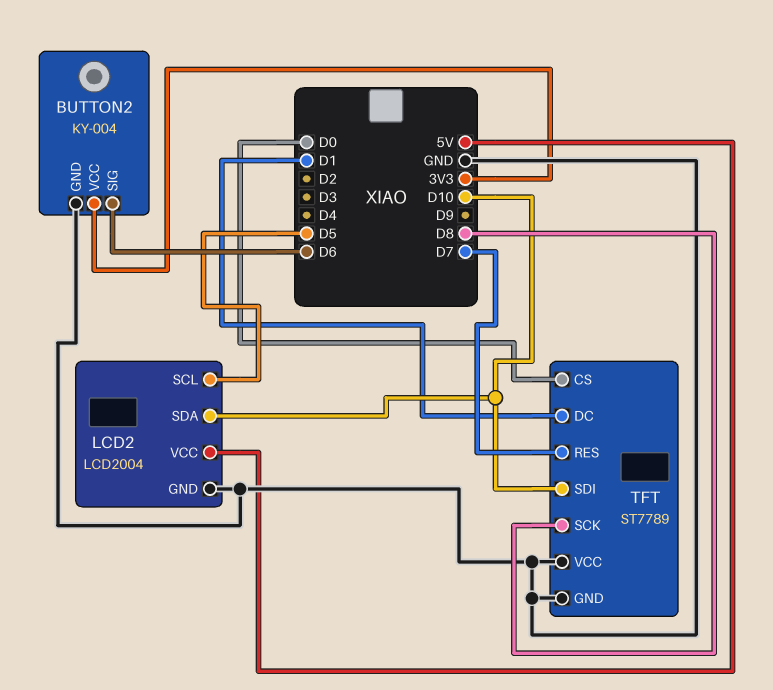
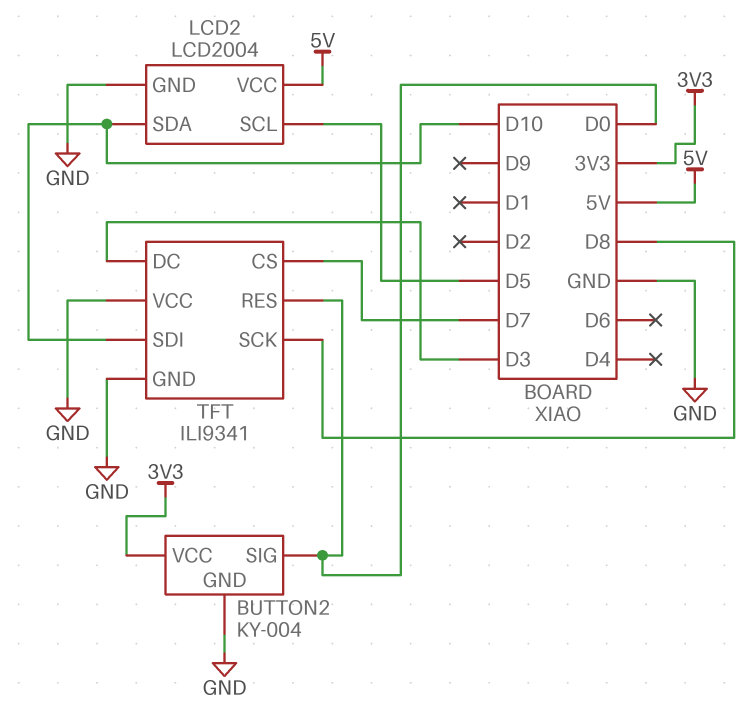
BUTTON2 pin SIG: D6 -> D0
TFT: ST7789 -> ILI9341
TFT pin CS: D0 -> D7
TFT pin DC: D1 -> D3
TFT pin RES: D7 -> D0

